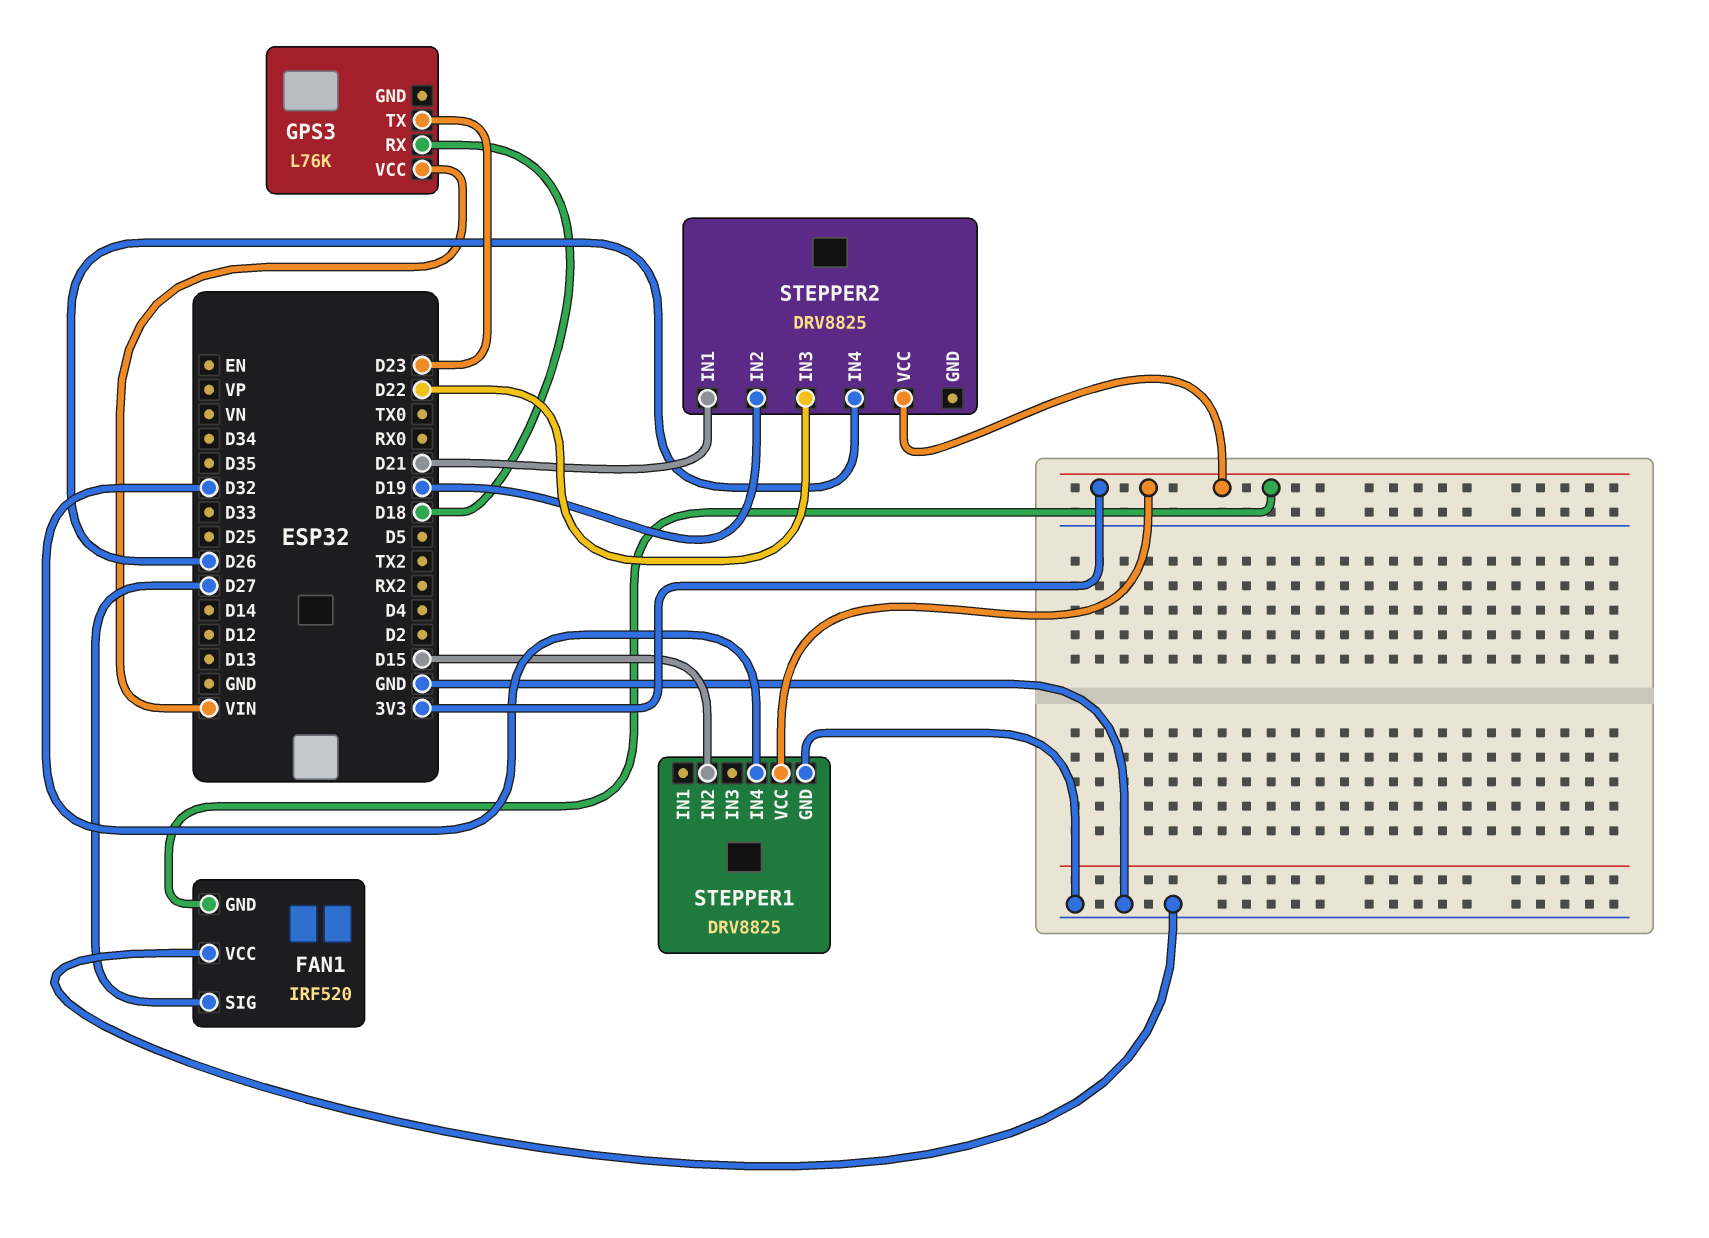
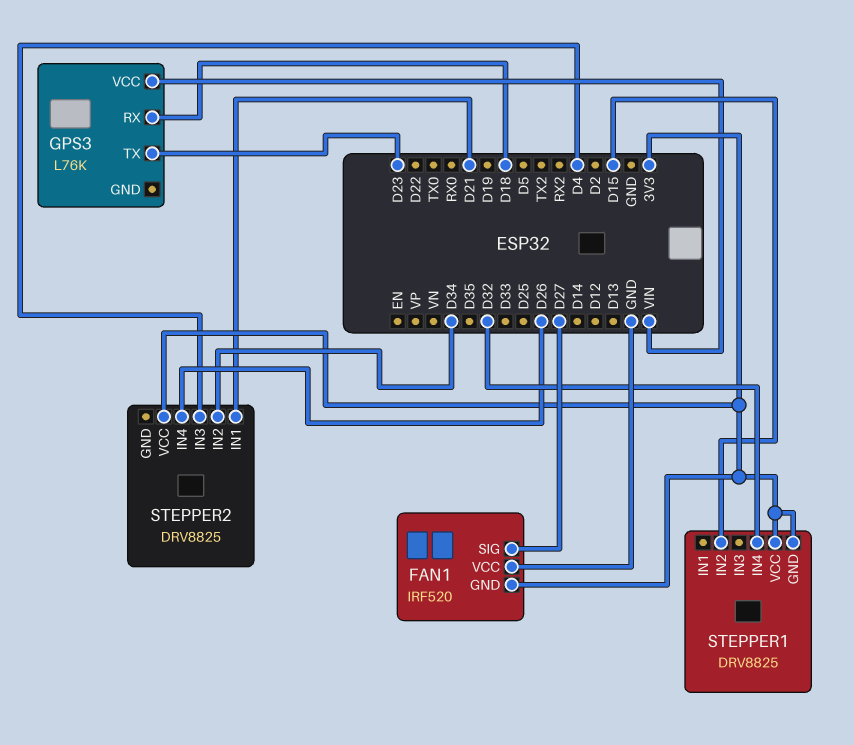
STEPPER1 pin GND: GND -> 3V3
STEPPER2 pin IN2: D19 -> D34
STEPPER2 pin IN3: D22 -> D4

